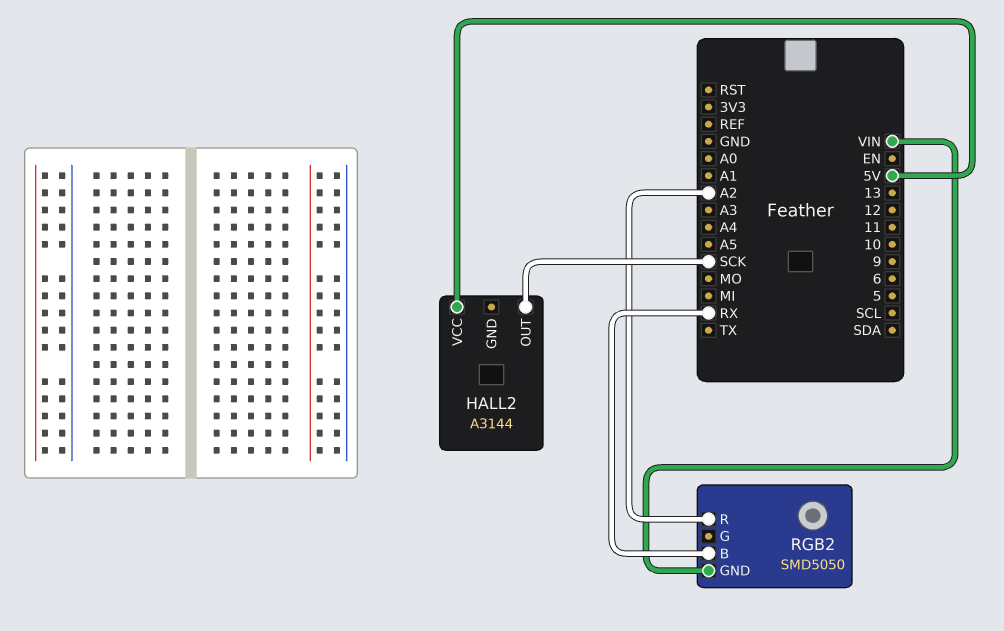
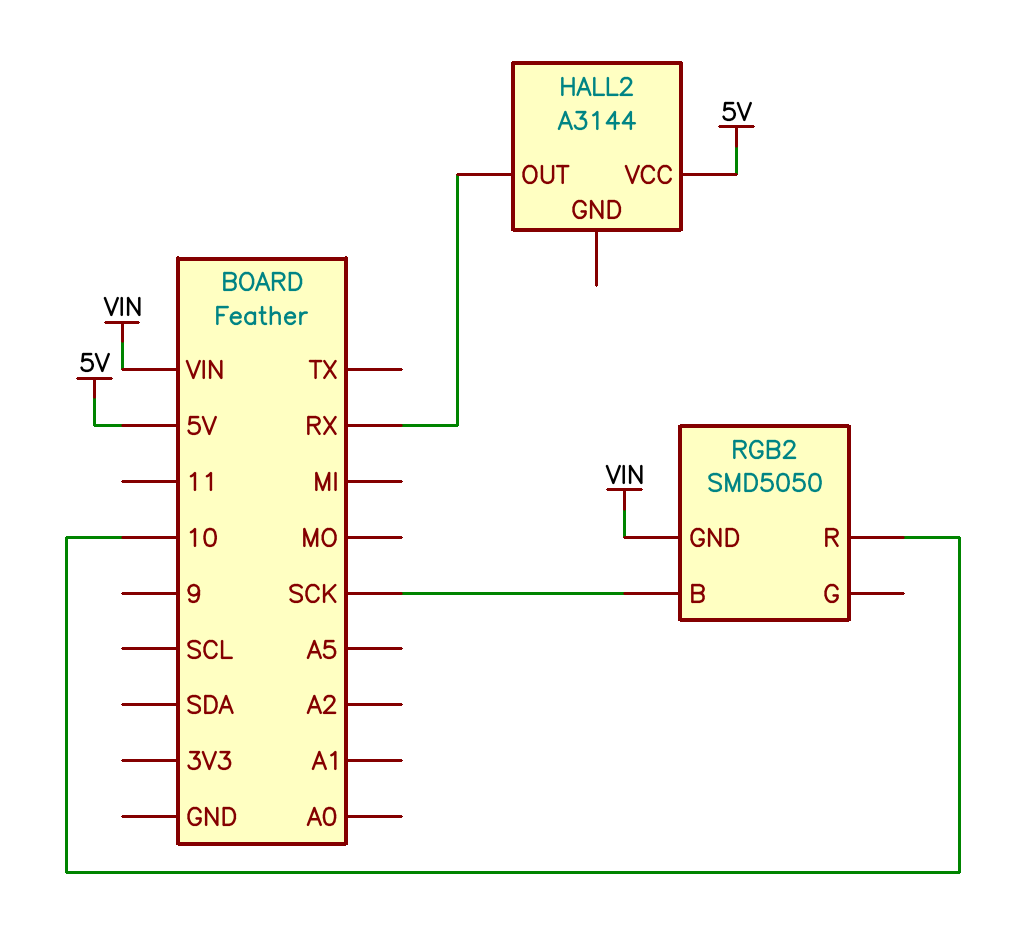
HALL2 pin OUT: SCK -> RX
RGB2 pin B: RX -> SCK
RGB2 pin R: A2 -> 10

